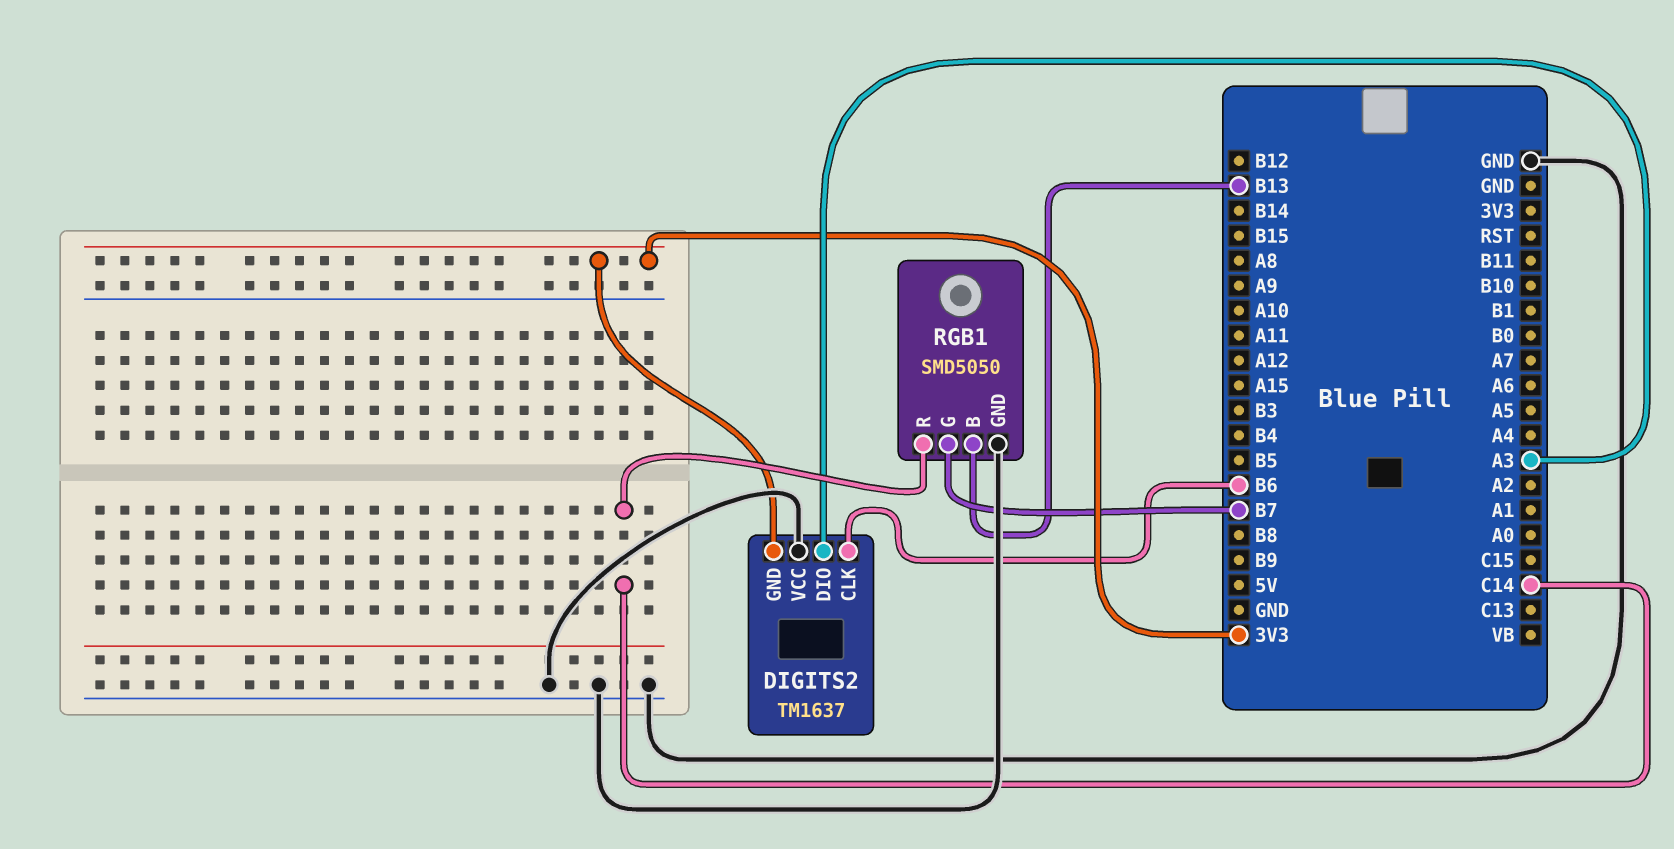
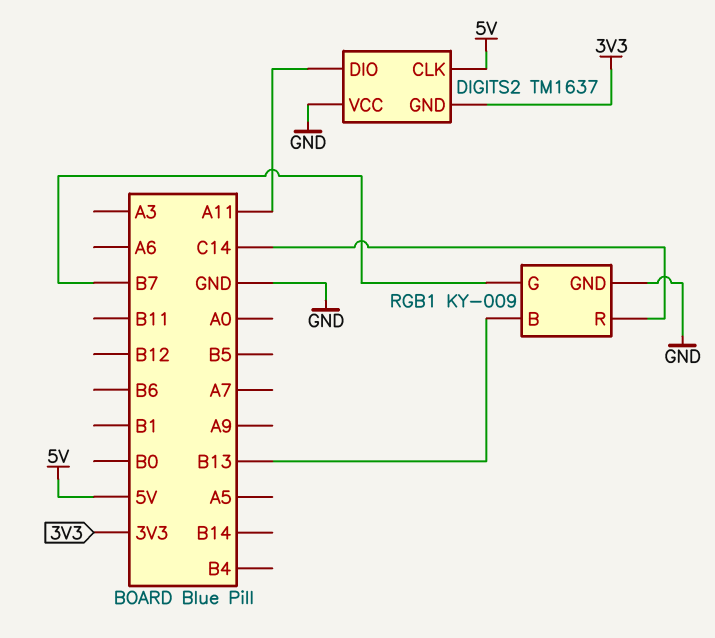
DIGITS2 pin CLK: B6 -> 5V
DIGITS2 pin DIO: A3 -> A11
RGB1: SMD5050 -> KY-009

